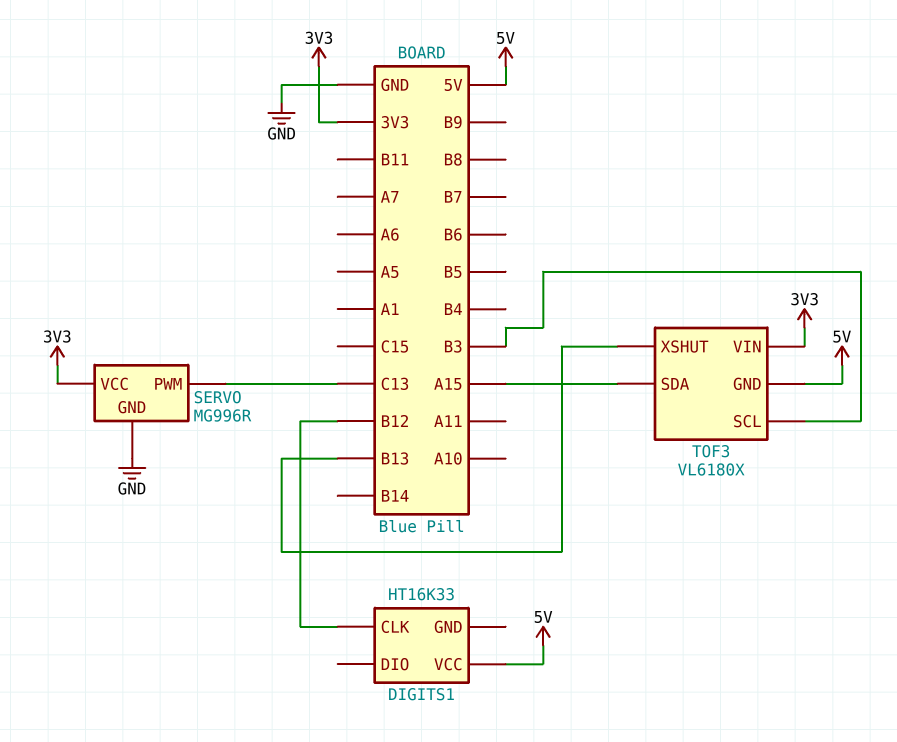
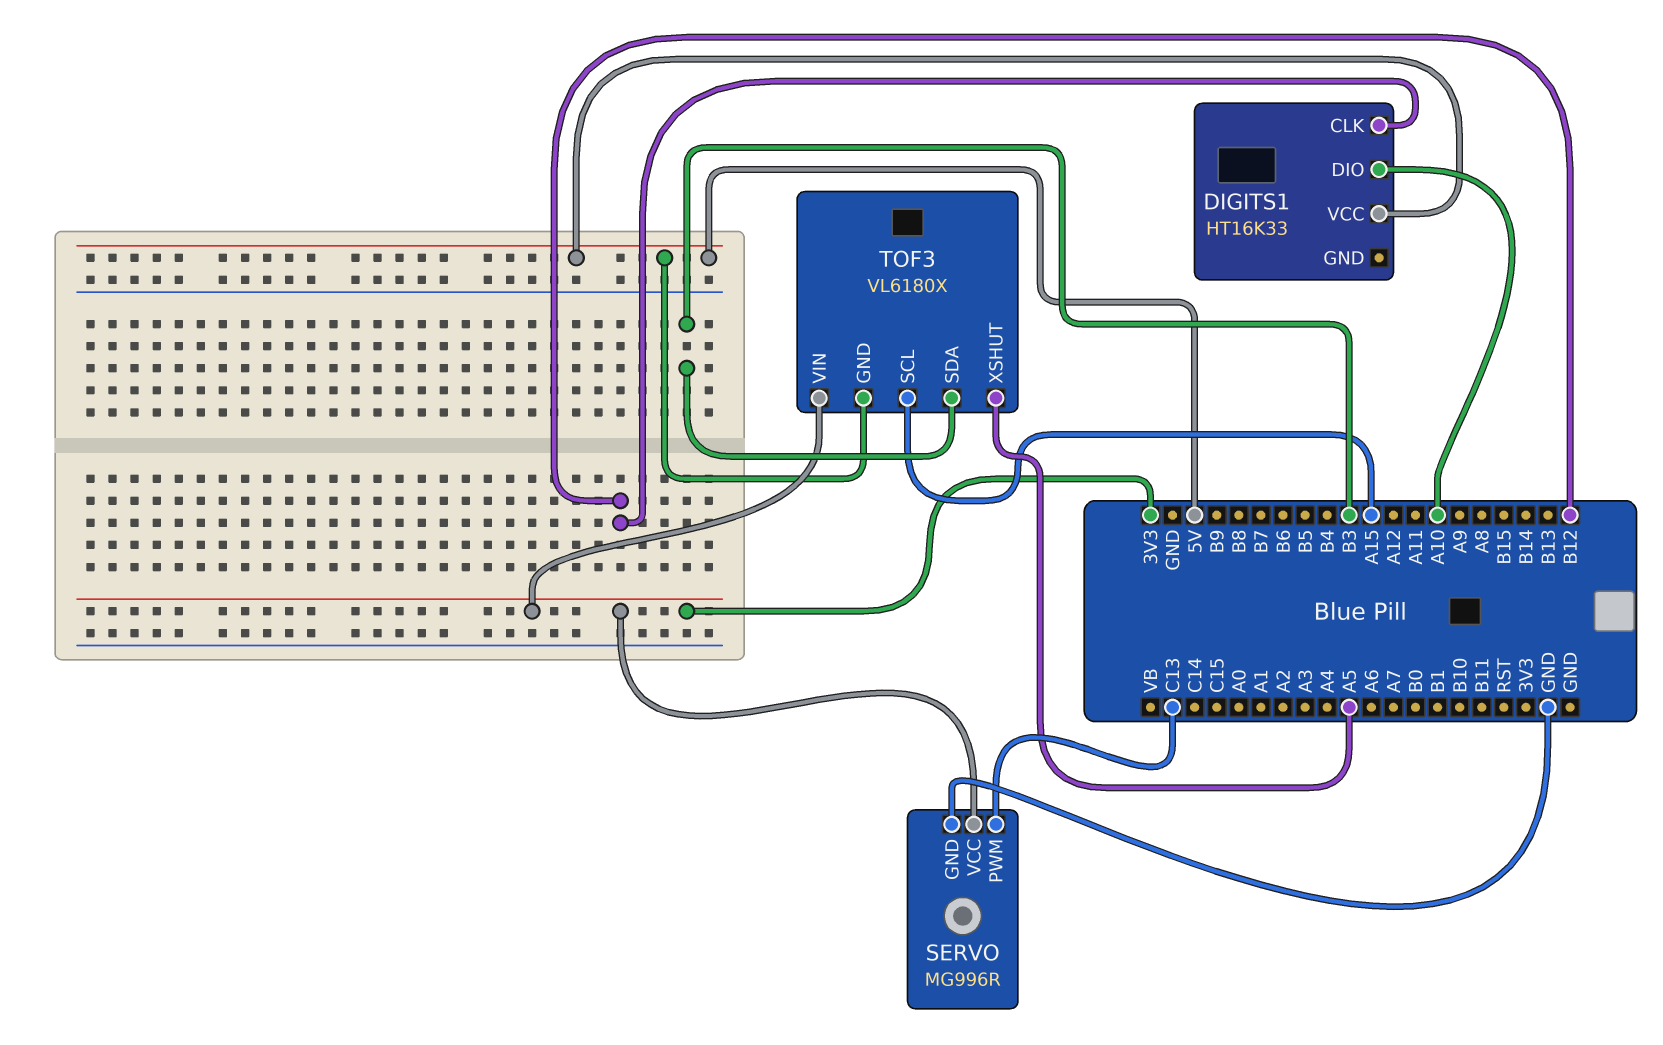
DIGITS1 pin DIO: none -> A10
TOF3 pin SCL: B3 -> A15
TOF3 pin SDA: A15 -> B3
TOF3 pin XSHUT: B13 -> A5

